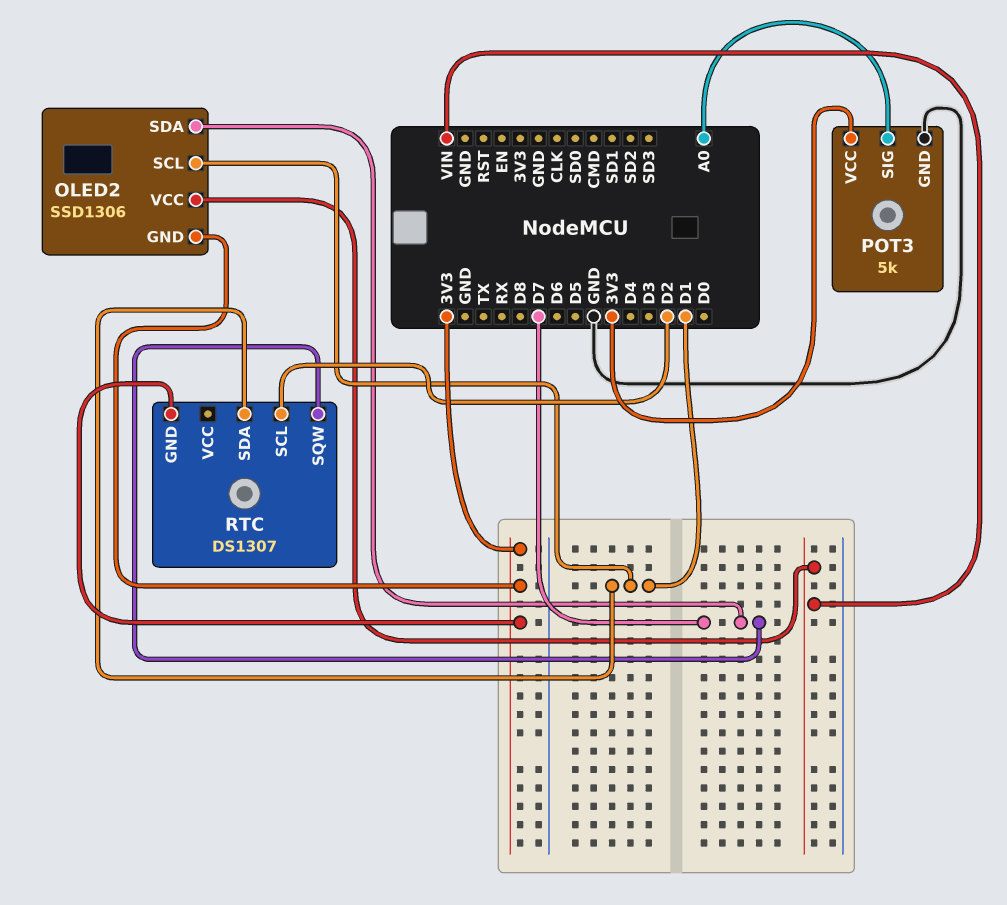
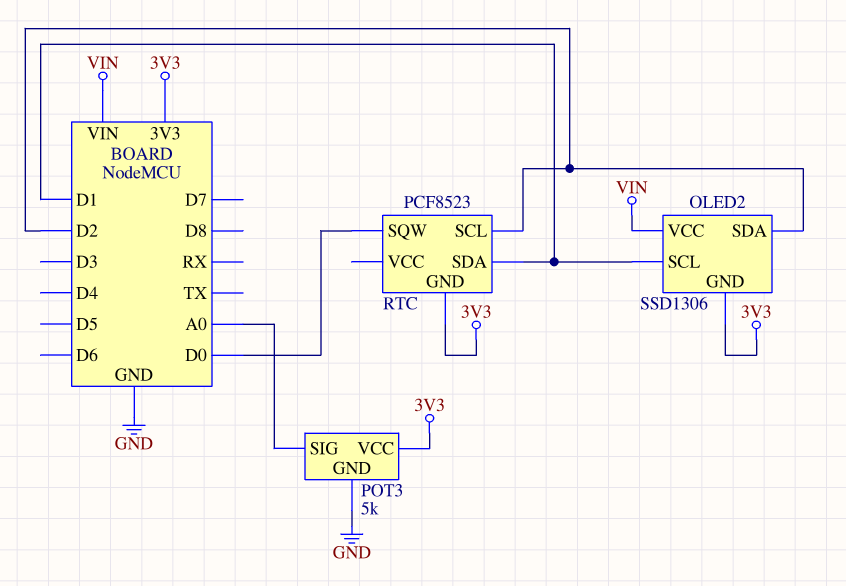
OLED2 pin SDA: D7 -> D2
RTC: DS1307 -> PCF8523
RTC pin SQW: D7 -> D0

